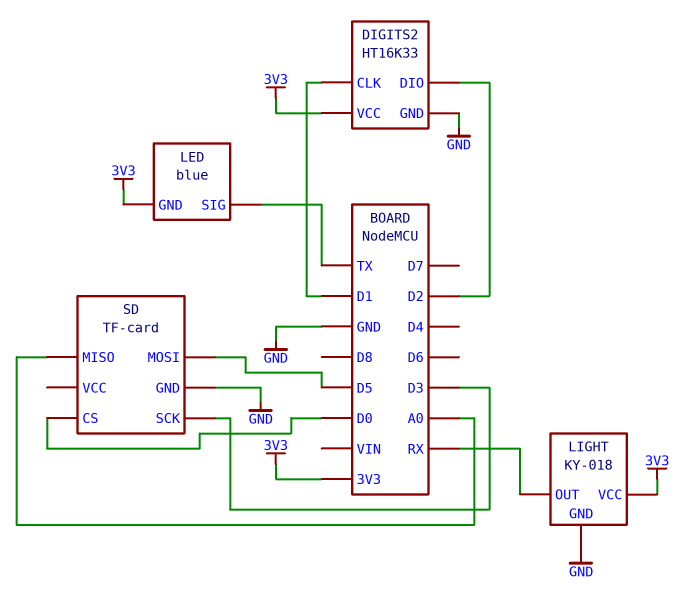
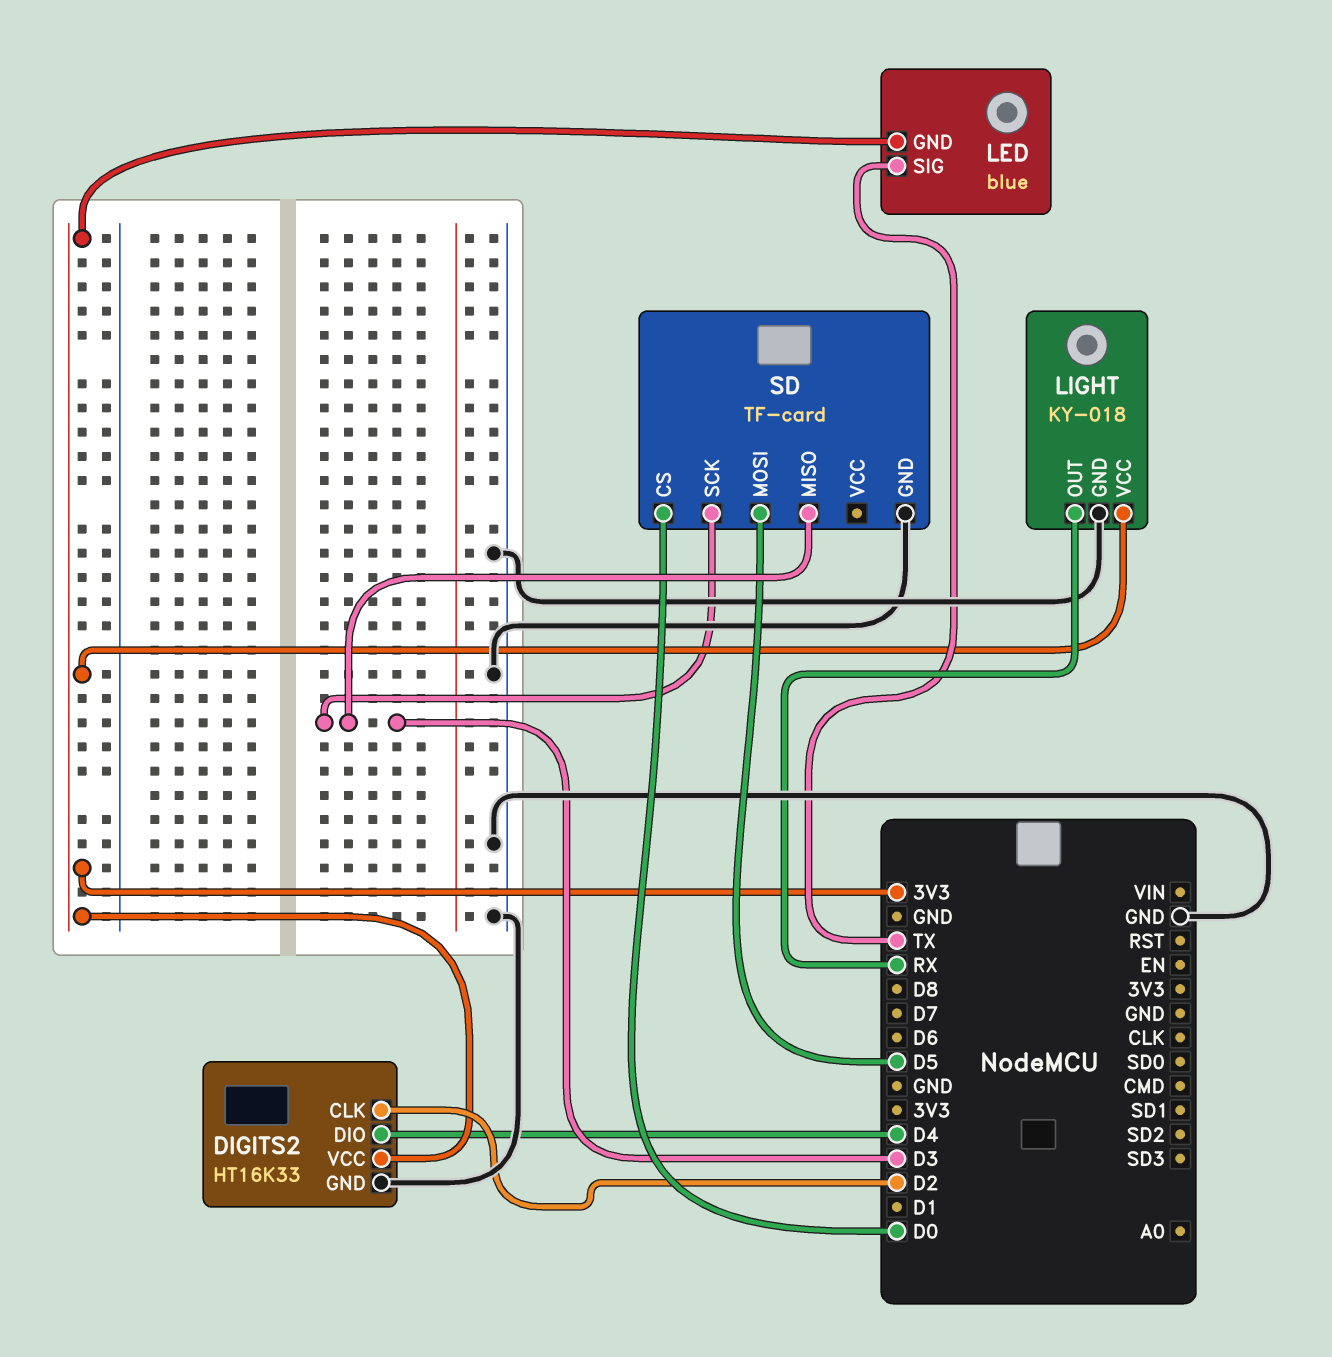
DIGITS2 pin CLK: D1 -> D2
DIGITS2 pin DIO: D2 -> D4
SD pin MISO: A0 -> D3

